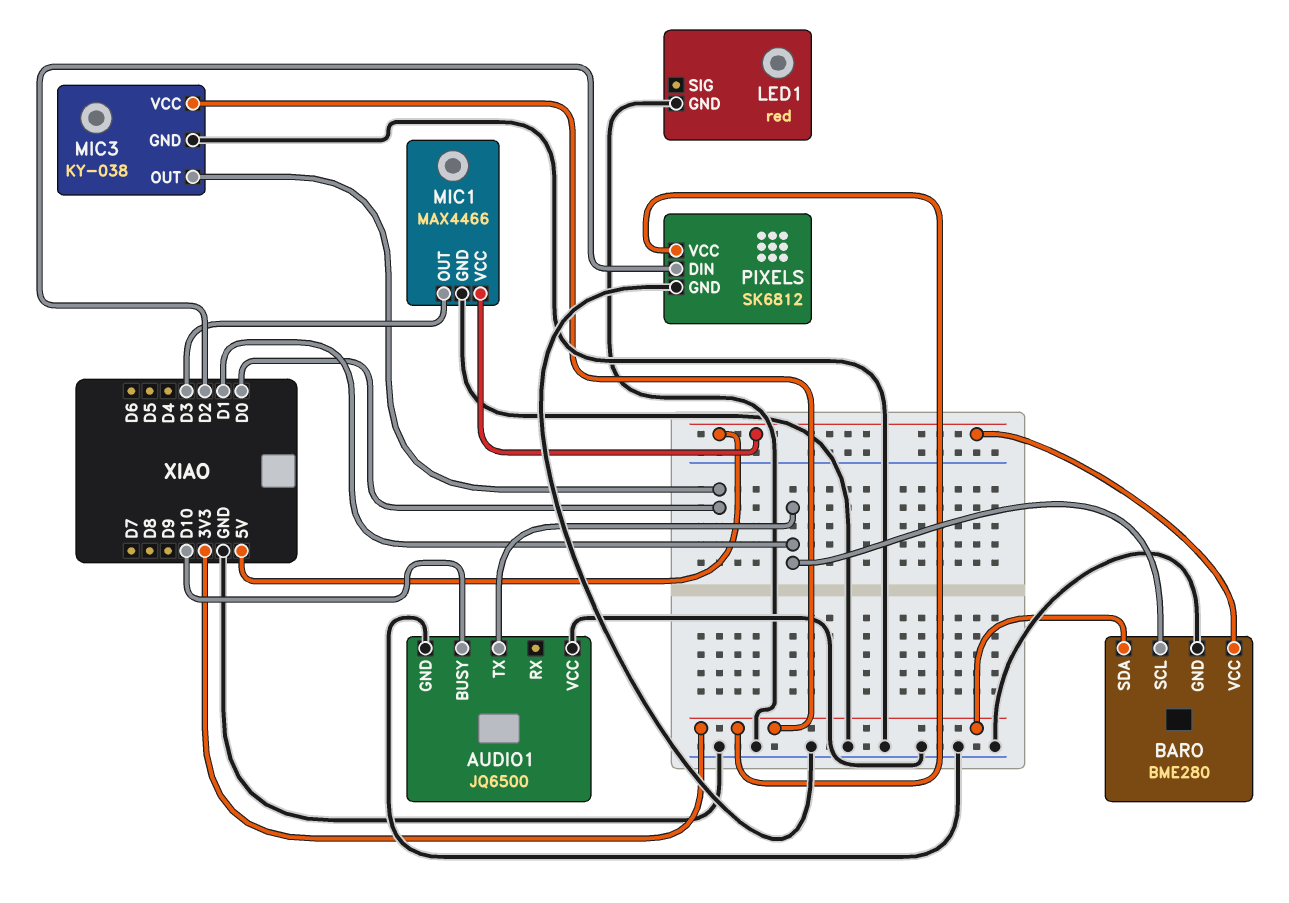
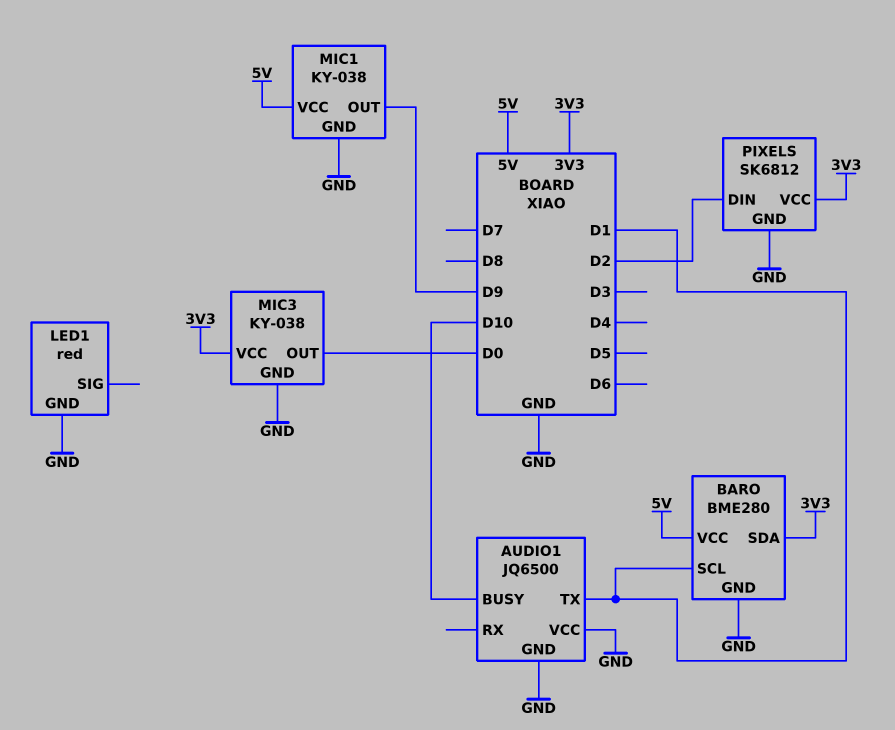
MIC1: MAX4466 -> KY-038
MIC1 pin OUT: D3 -> D9

